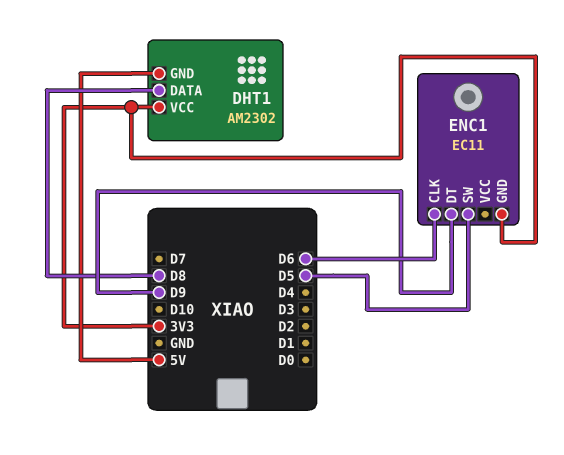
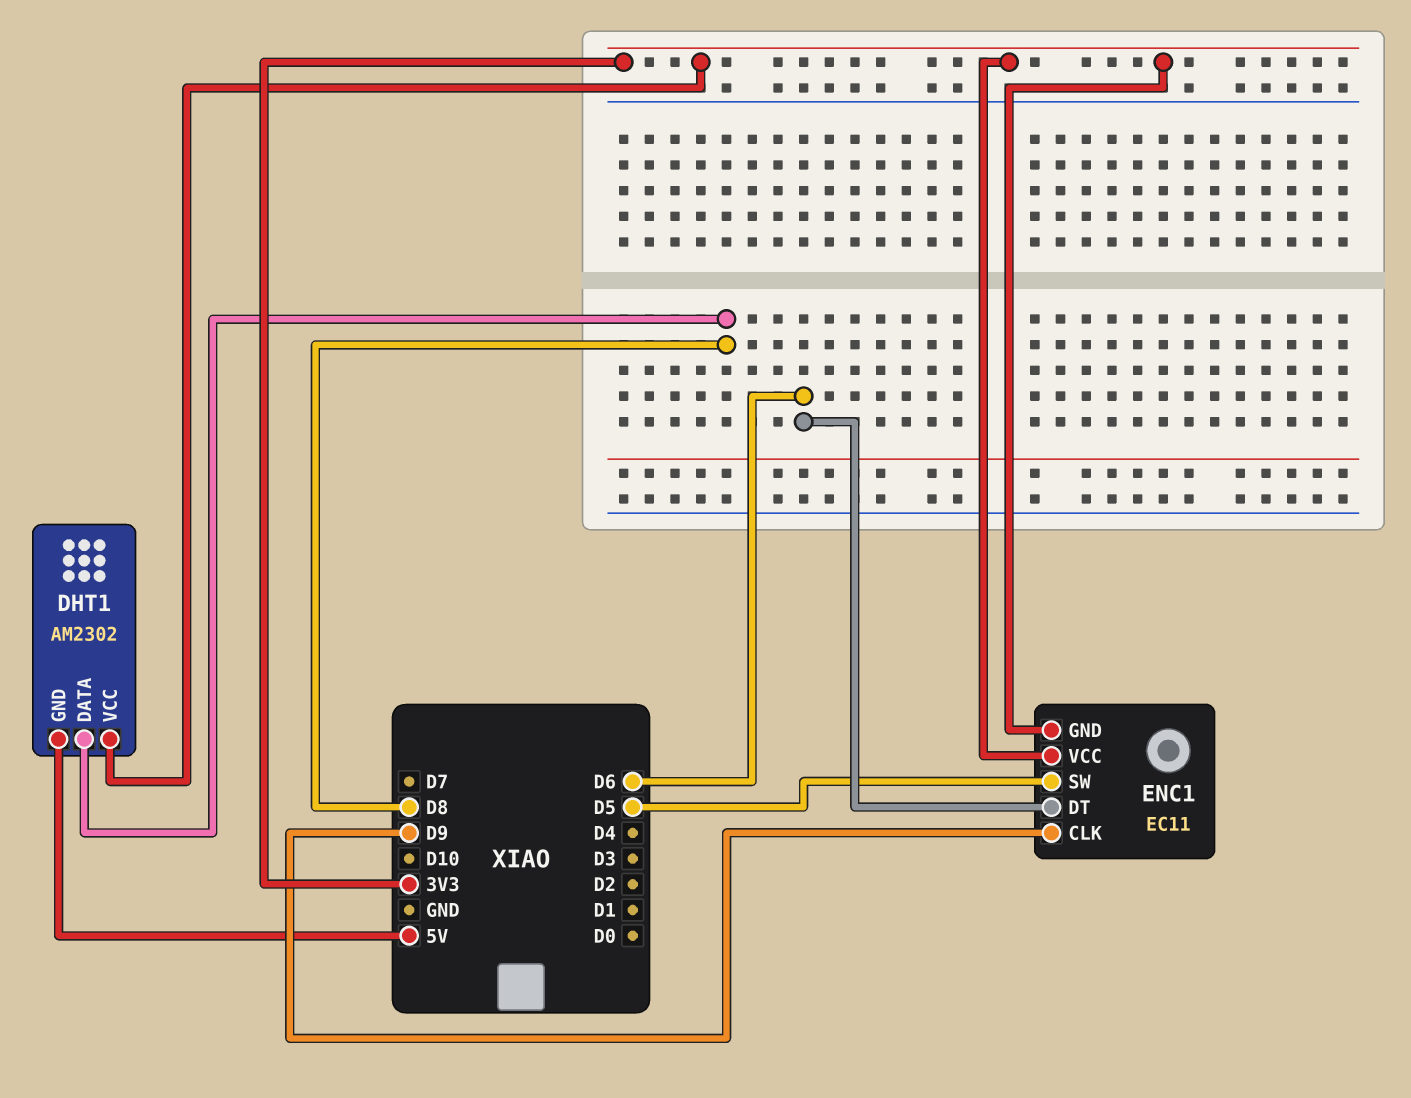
ENC1 pin CLK: D6 -> D9
ENC1 pin DT: D9 -> D6
ENC1 pin VCC: none -> 3V3

